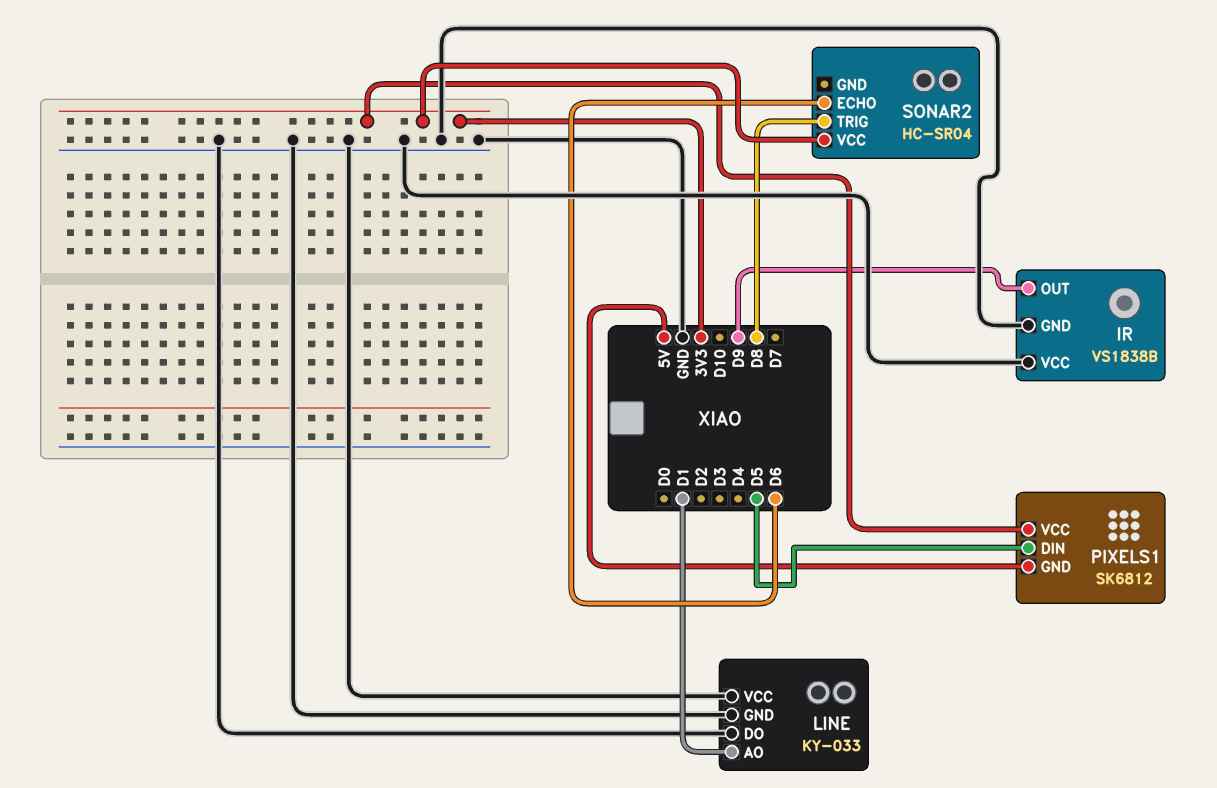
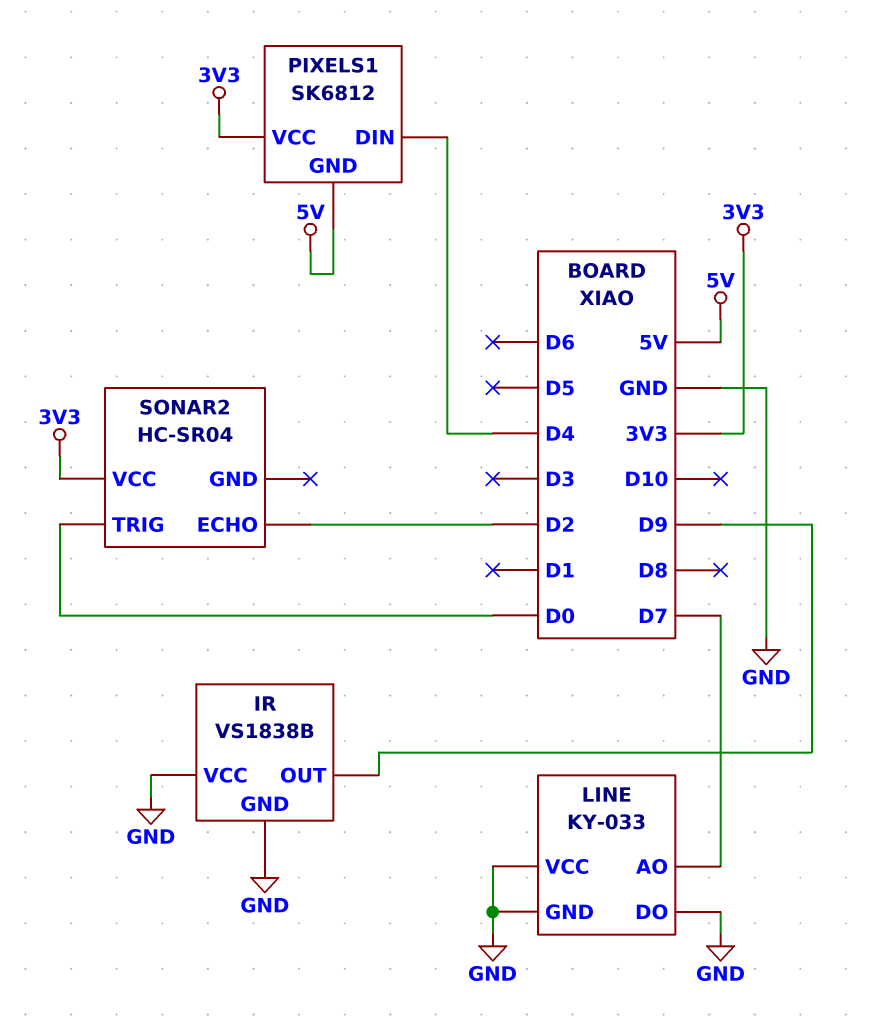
LINE pin AO: D1 -> D7
PIXELS1 pin DIN: D5 -> D4
SONAR2 pin ECHO: D6 -> D2
SONAR2 pin TRIG: D8 -> D0

